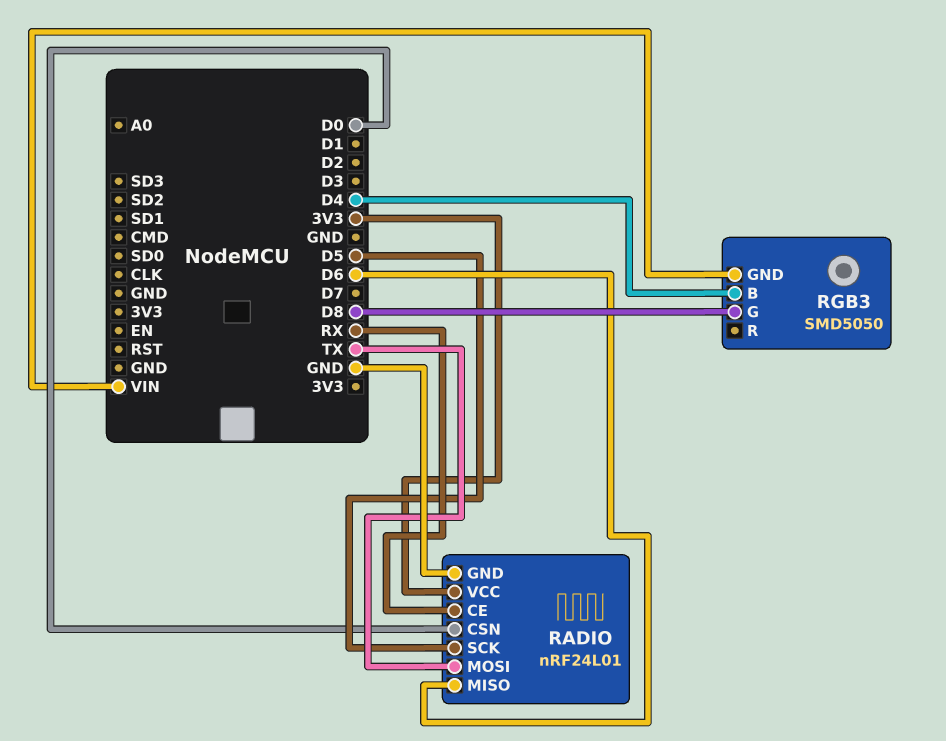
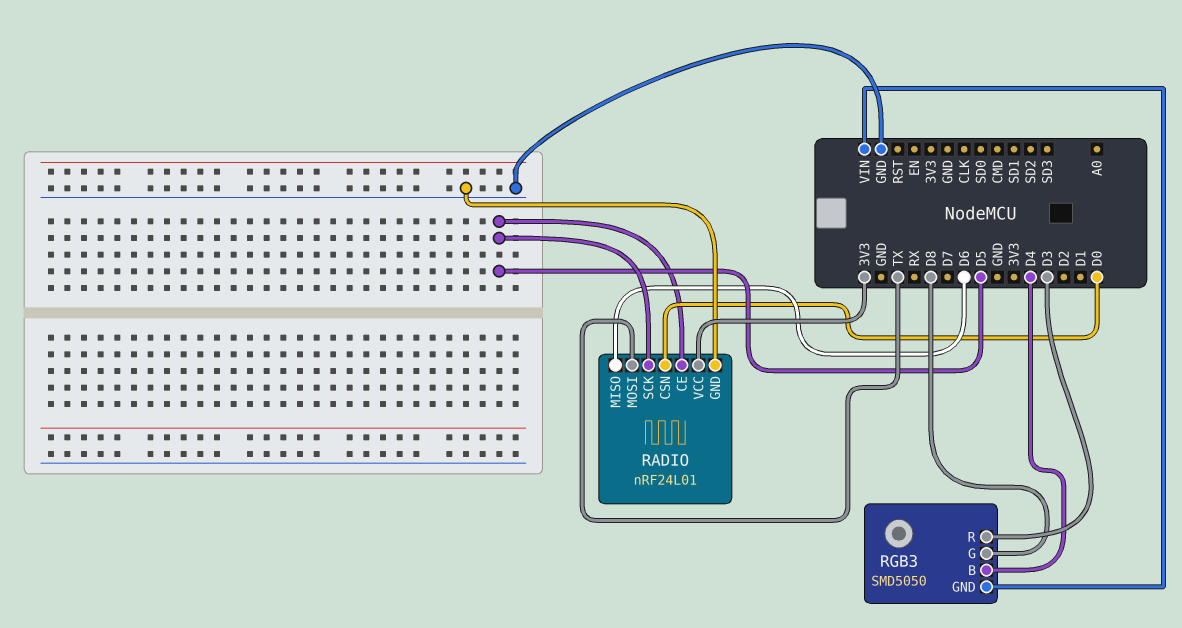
RADIO pin CE: RX -> D5
RGB3 pin R: none -> D3

